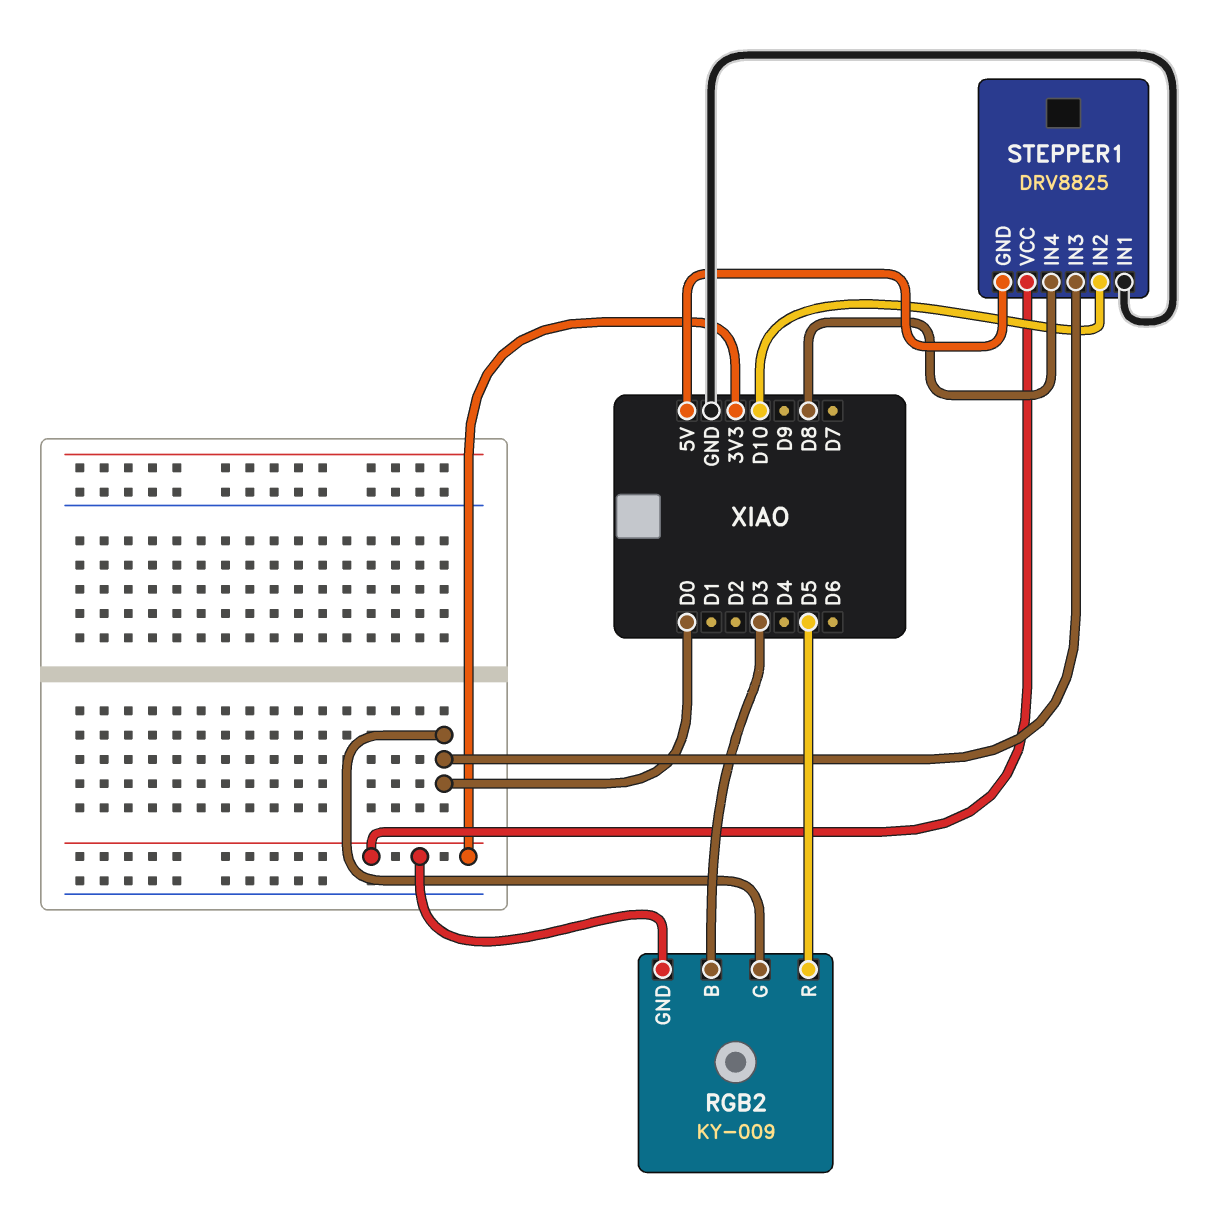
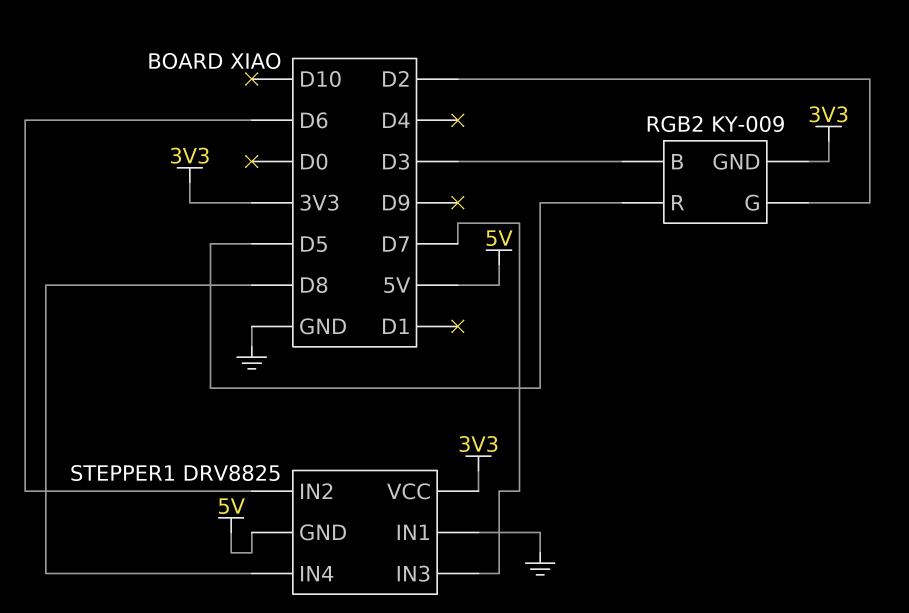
RGB2 pin G: D0 -> D2
STEPPER1 pin IN2: D10 -> D6
STEPPER1 pin IN3: D0 -> D7

